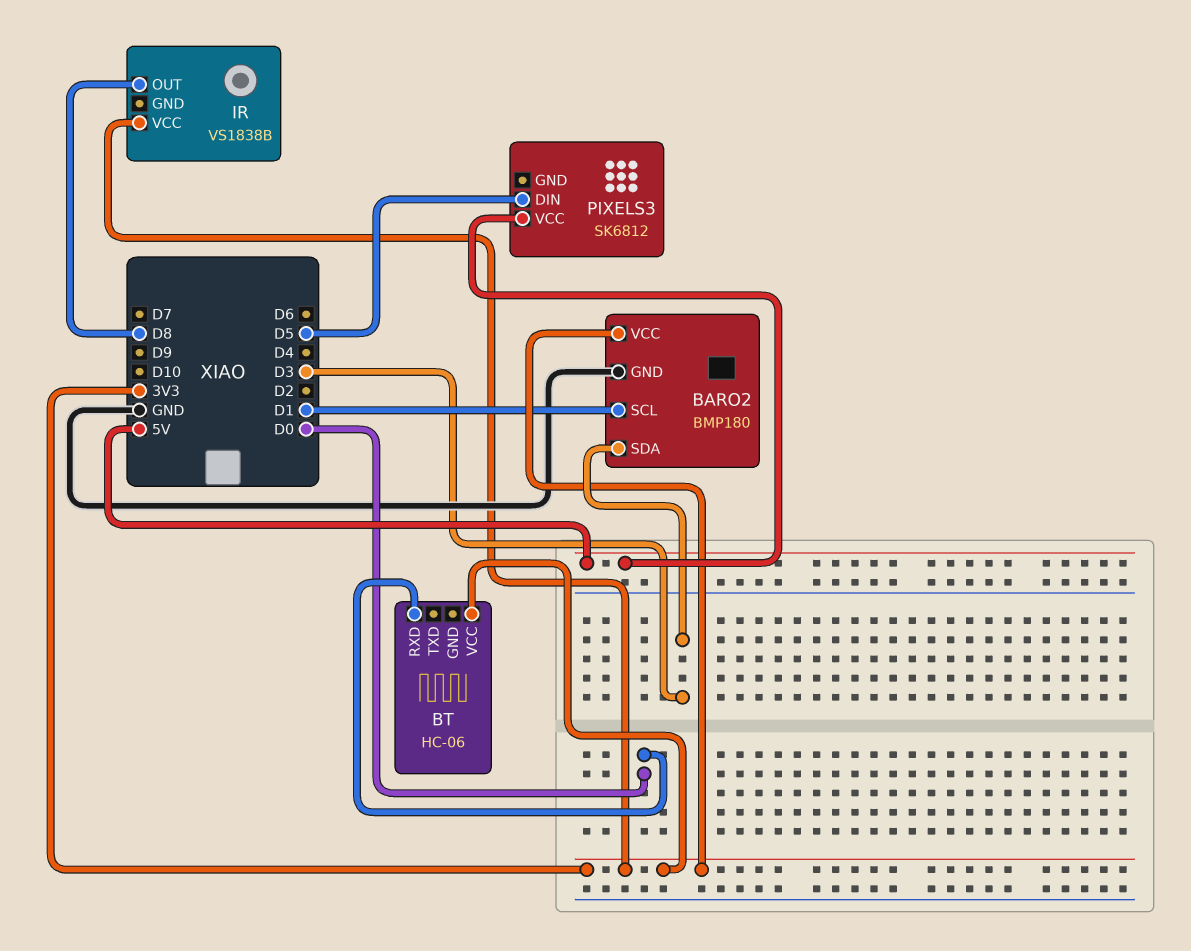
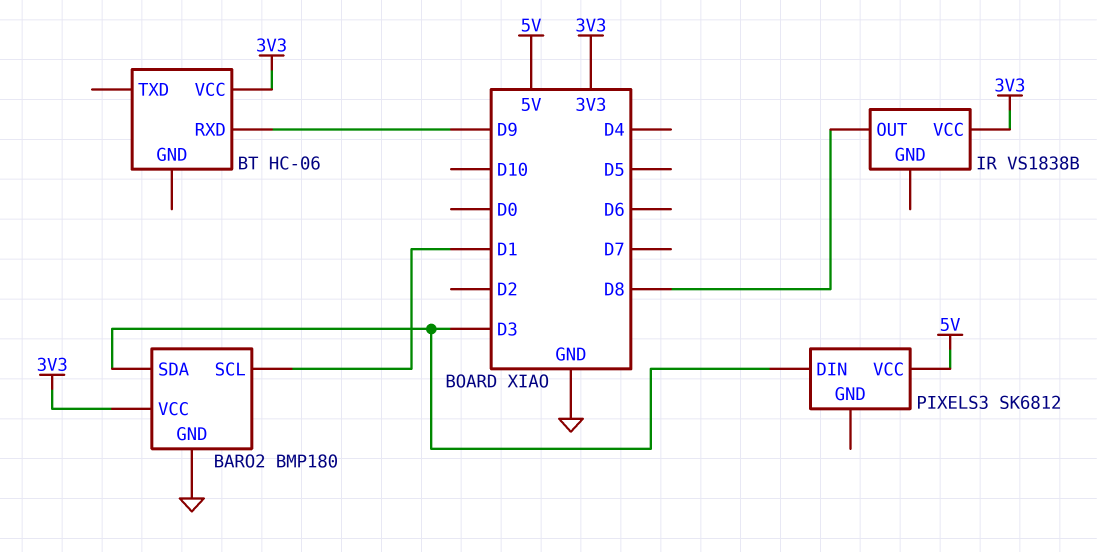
BT pin RXD: D0 -> D9
PIXELS3 pin DIN: D5 -> D3

